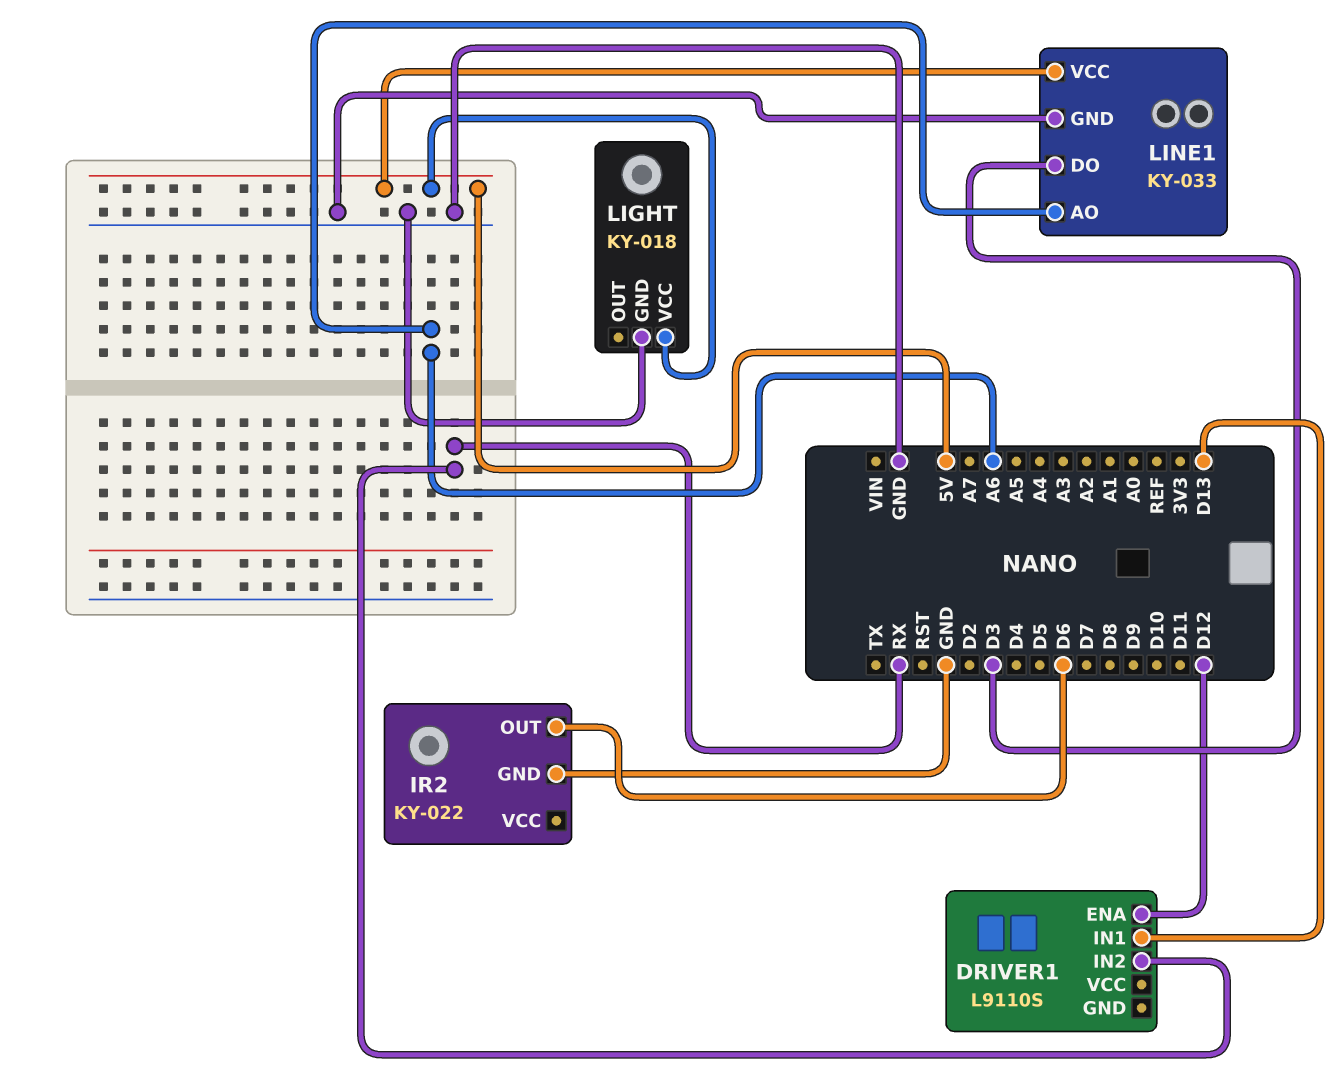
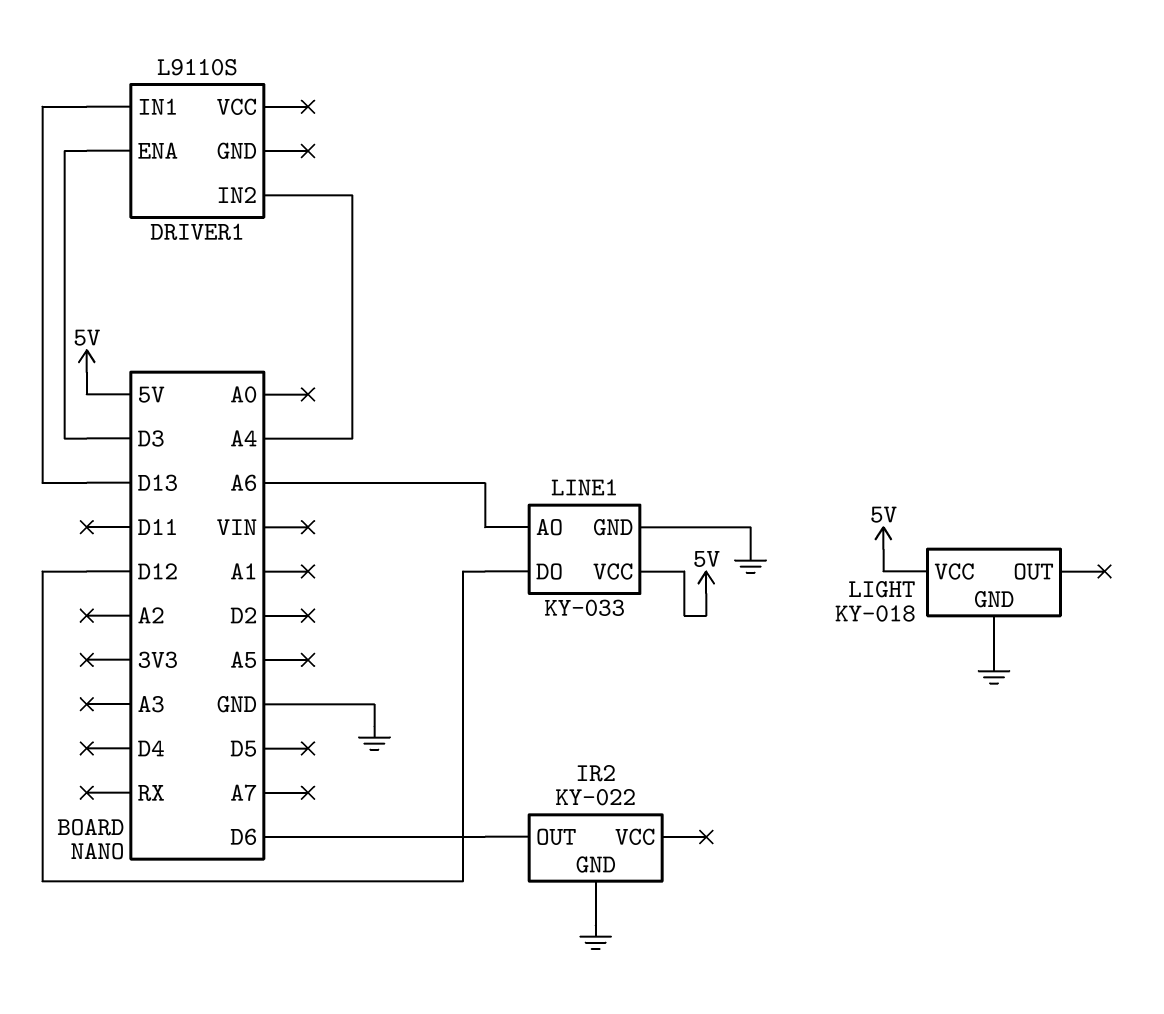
DRIVER1 pin ENA: D12 -> D3
DRIVER1 pin IN2: RX -> A4
LINE1 pin DO: D3 -> D12

